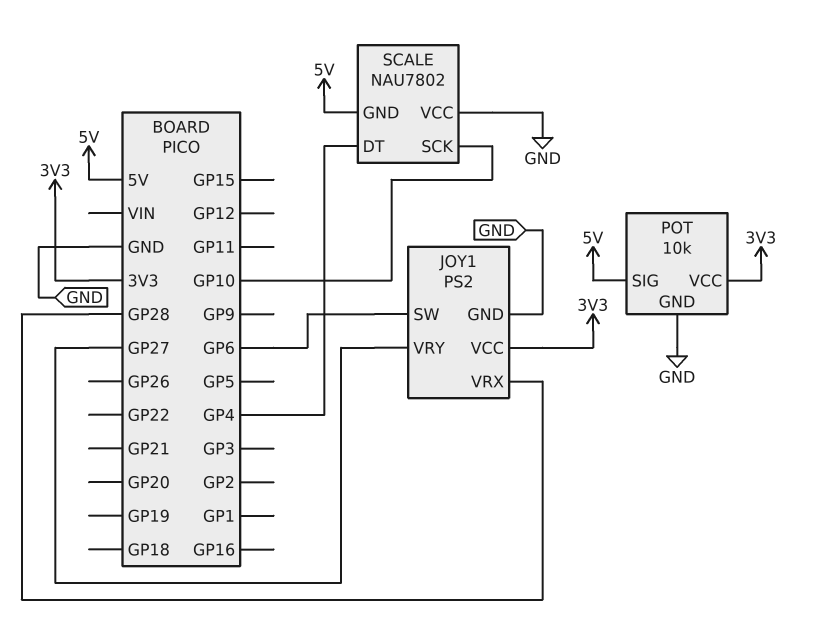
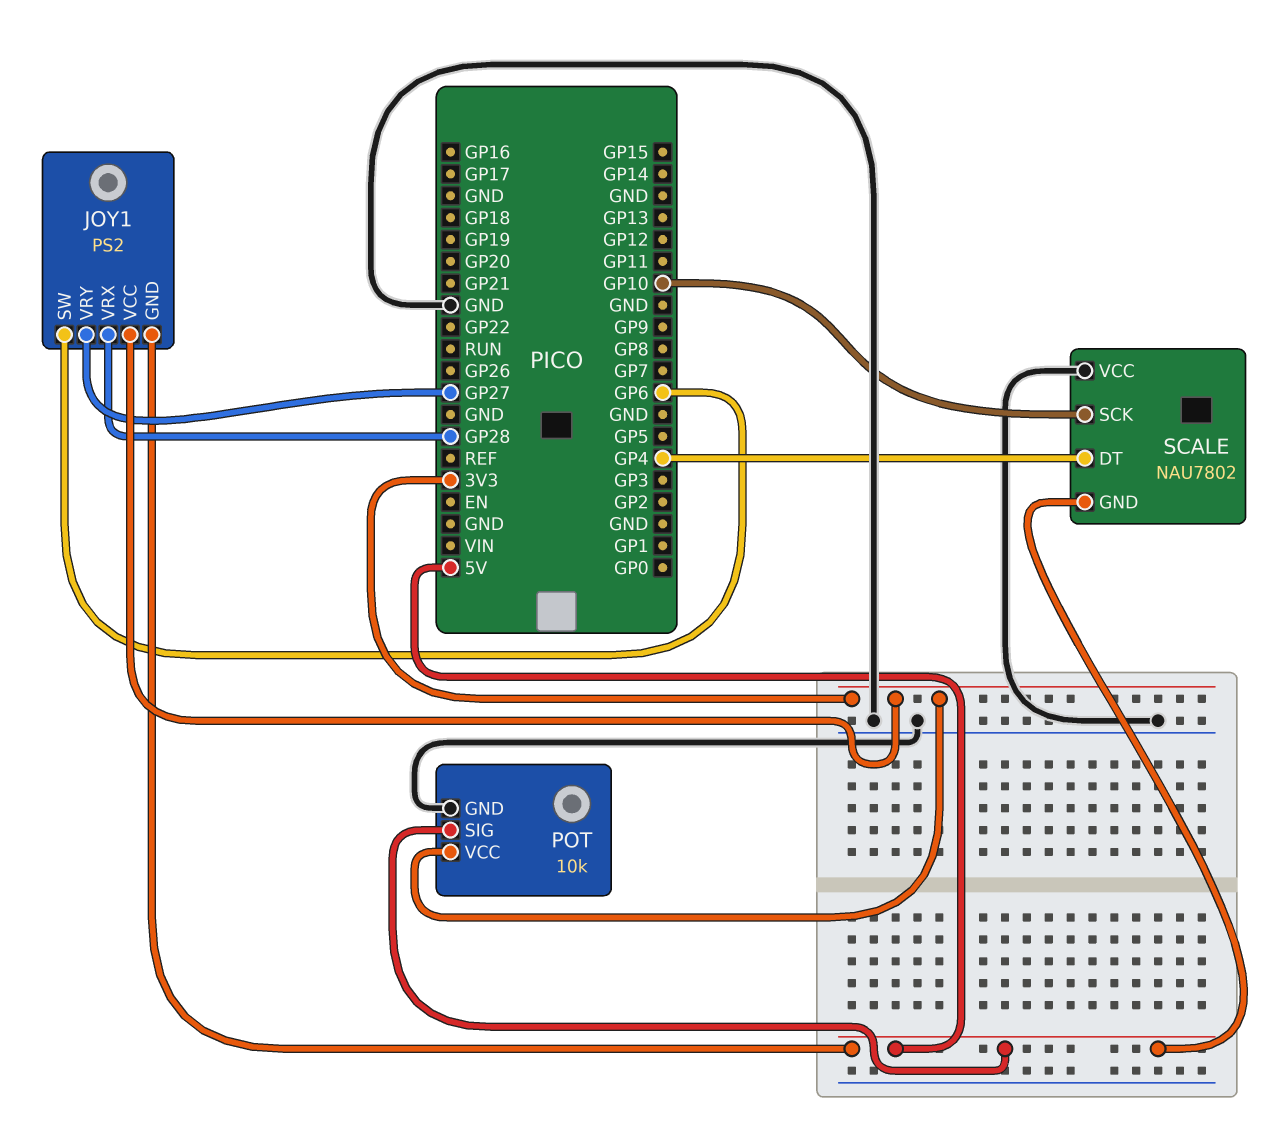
JOY1 pin GND: GND -> 5V

